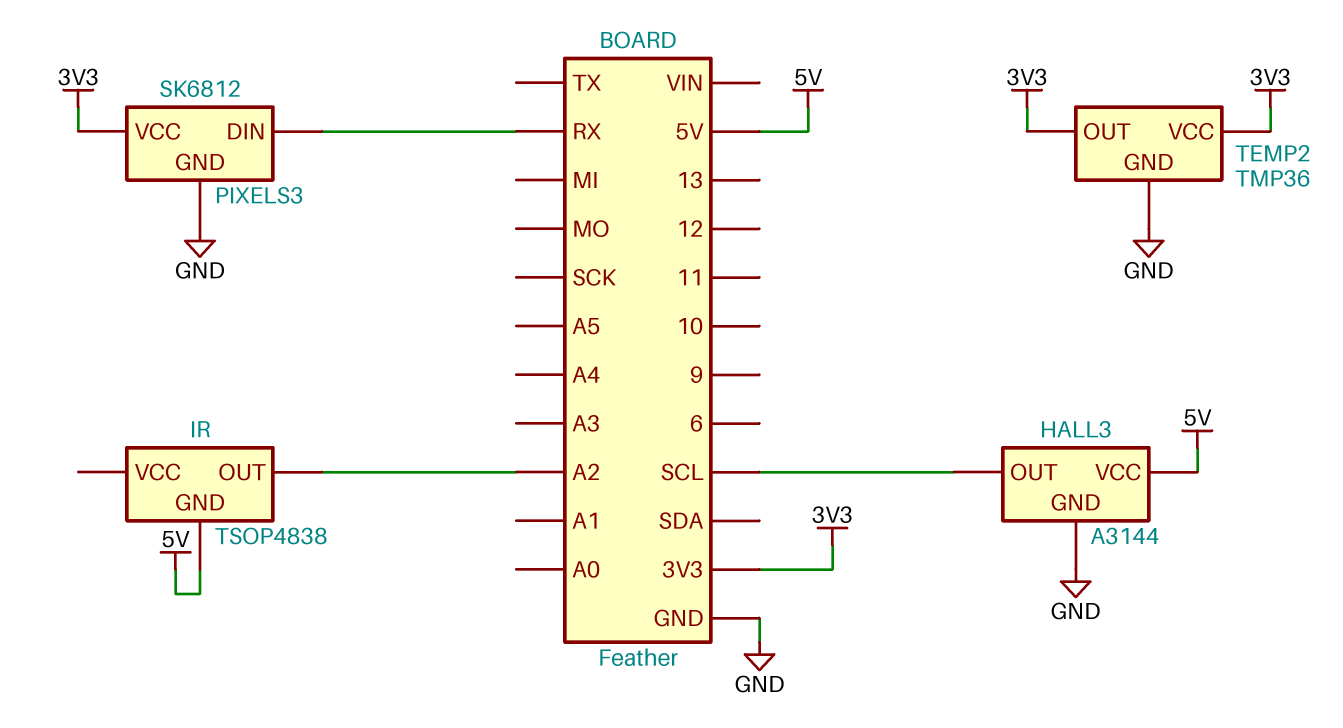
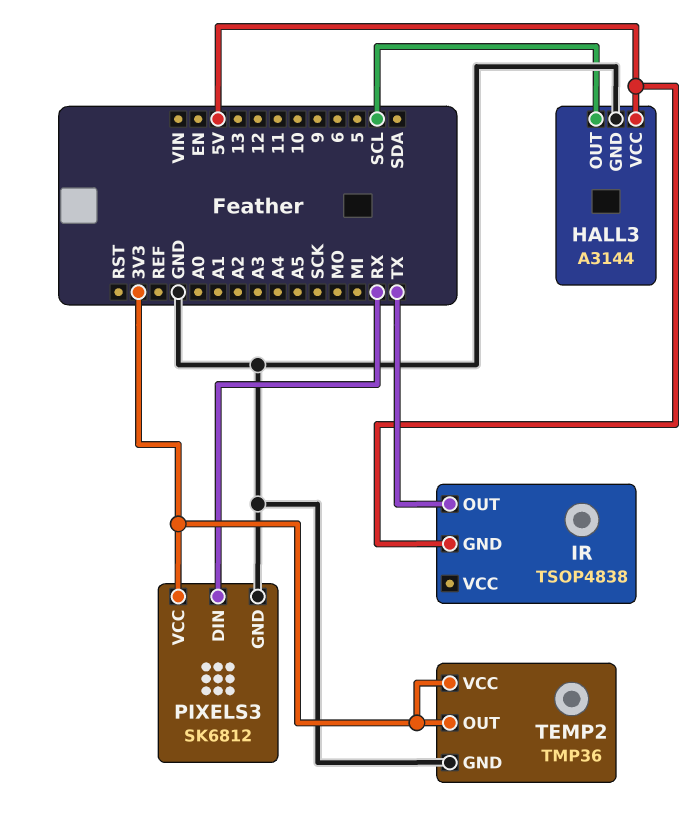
IR pin OUT: A2 -> TX

